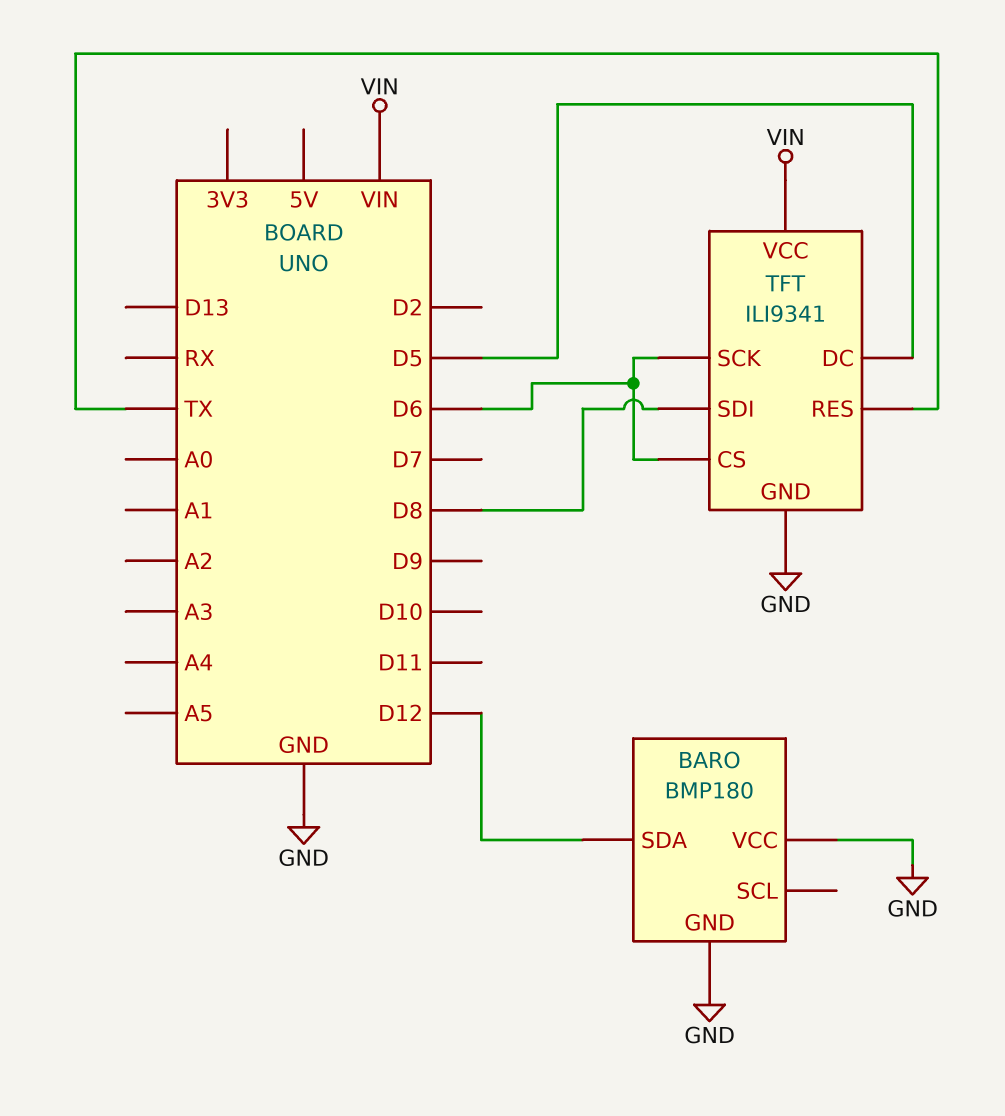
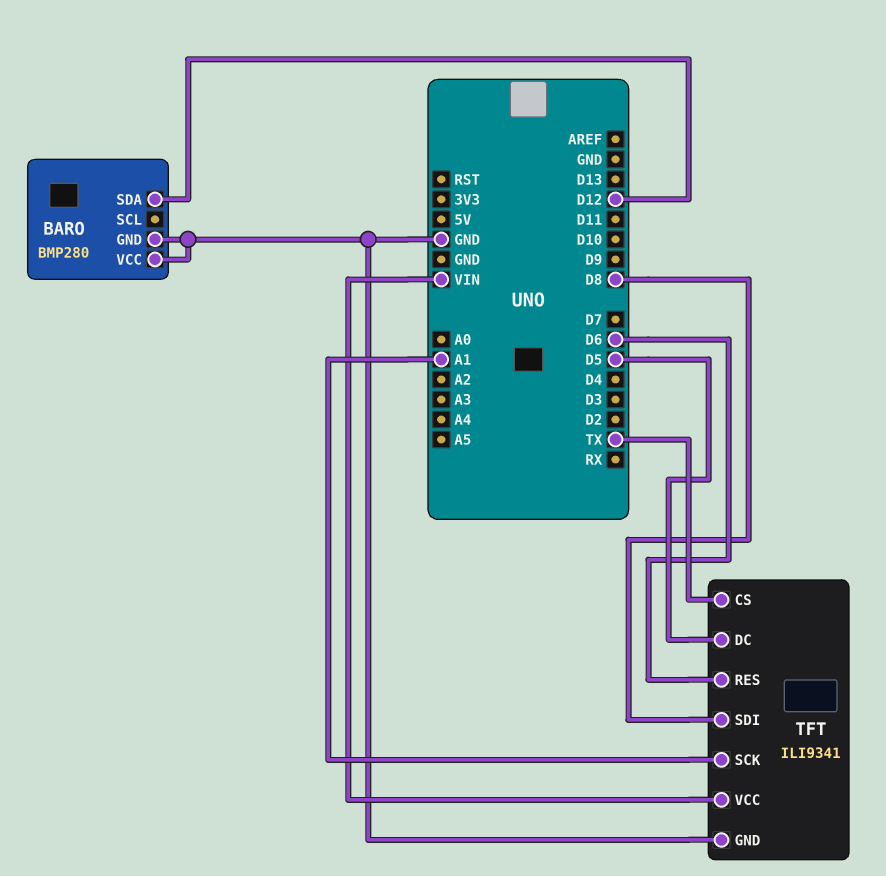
BARO: BMP180 -> BMP280
TFT pin CS: D6 -> TX
TFT pin RES: TX -> D6
TFT pin SCK: D6 -> A1

